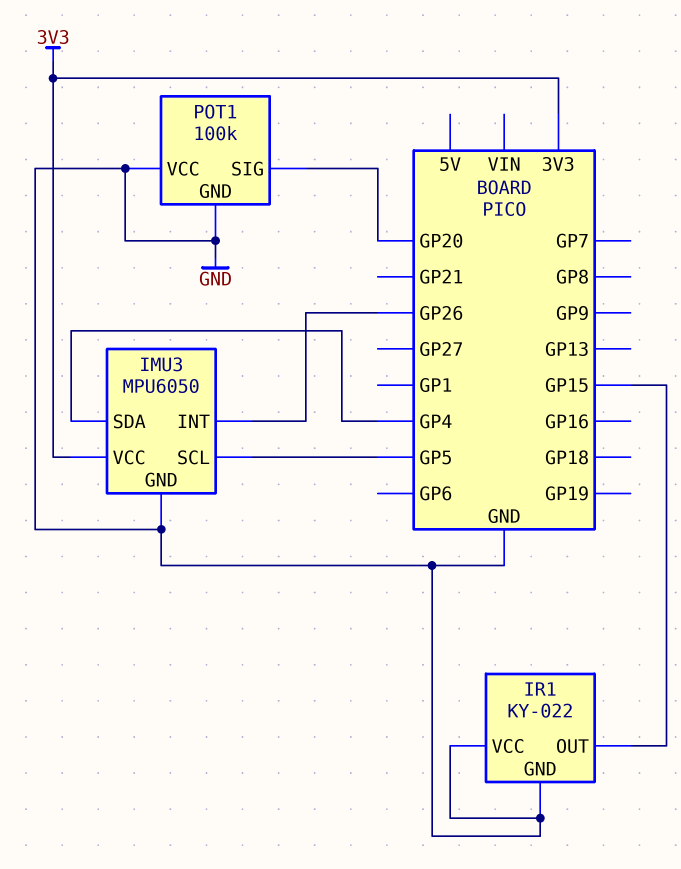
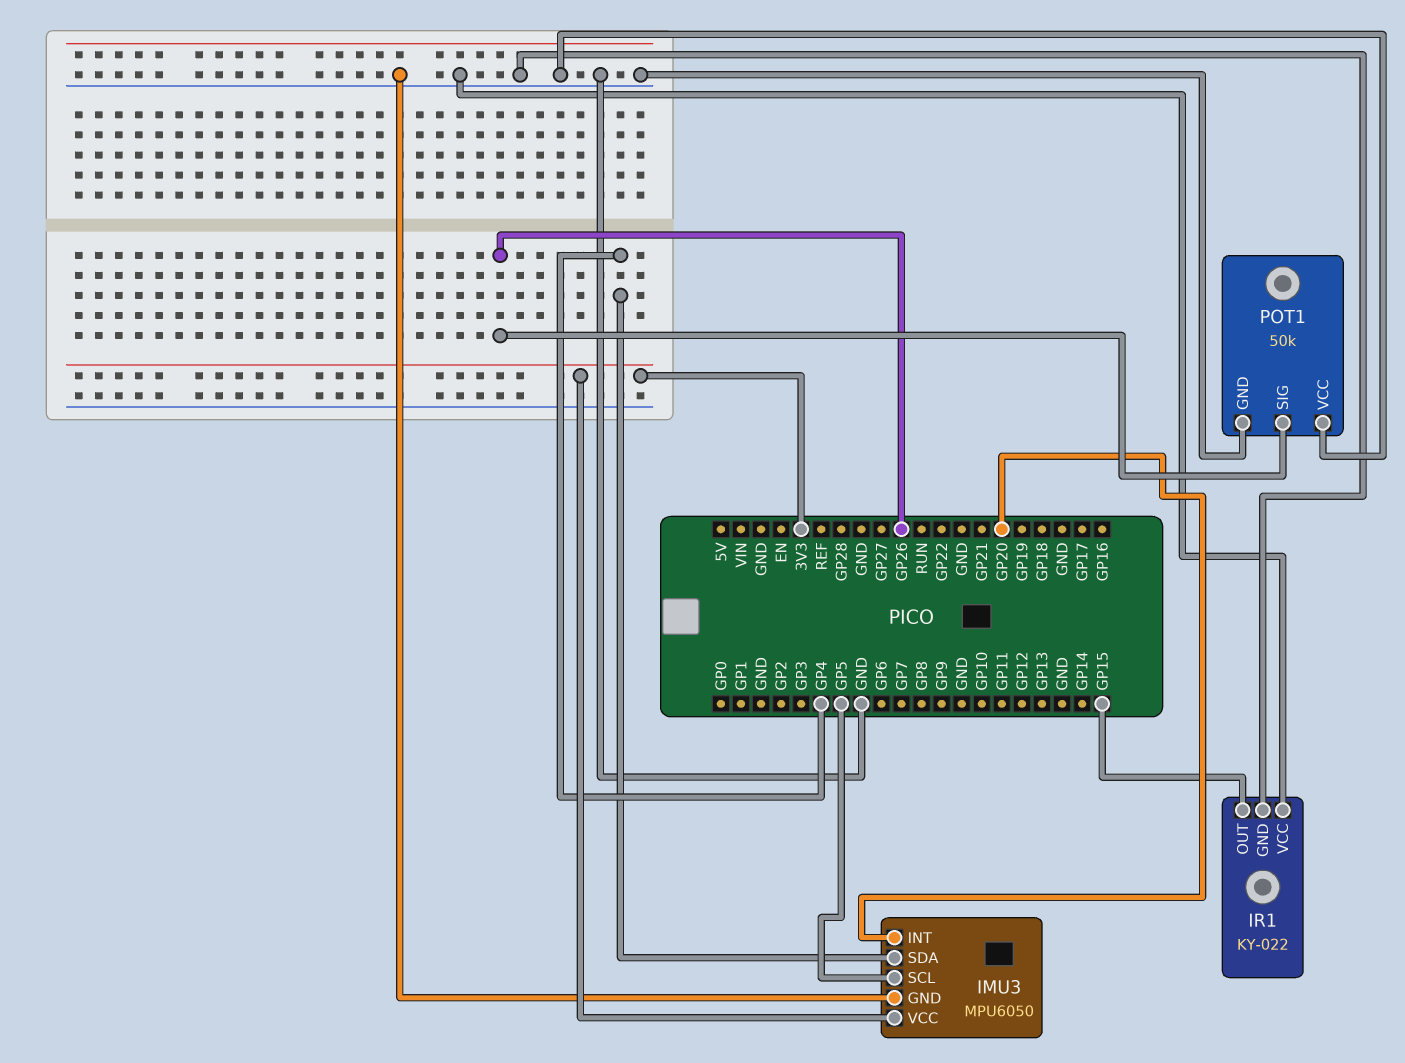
IMU3 pin INT: GP26 -> GP20
POT1: 100k -> 50k
POT1 pin SIG: GP20 -> GP26

